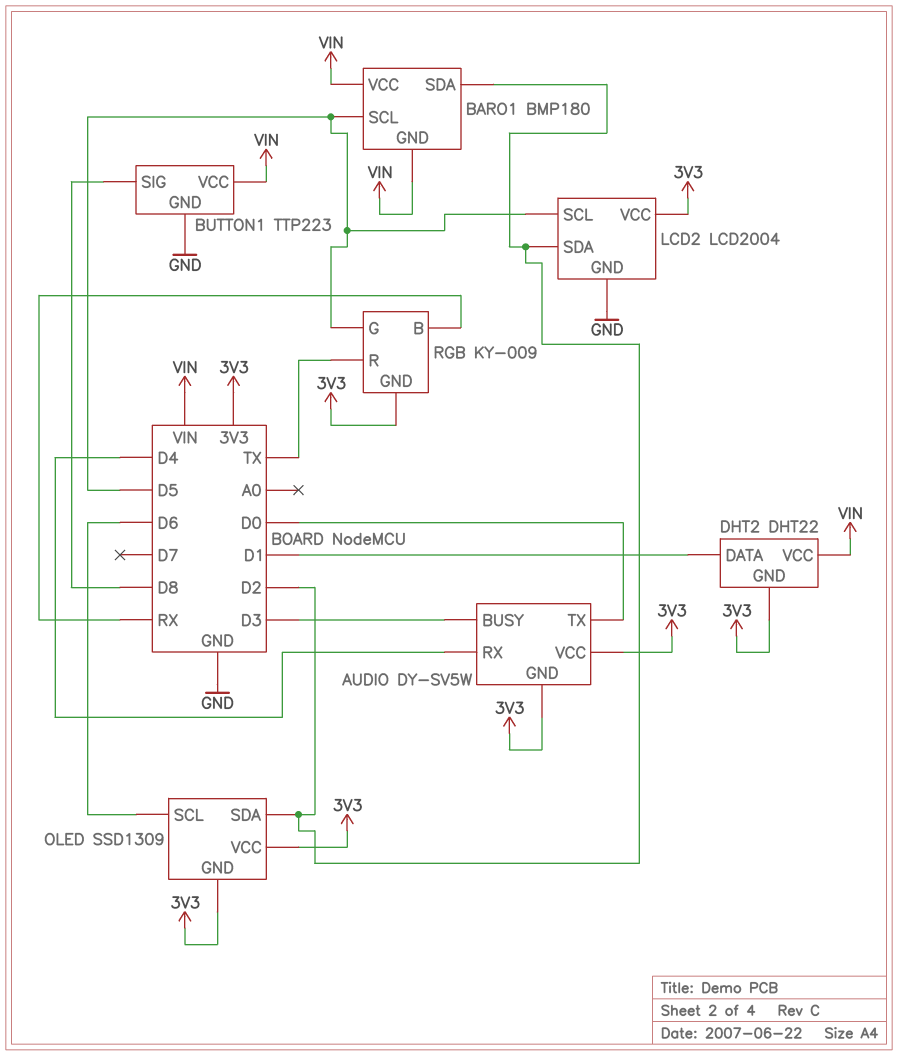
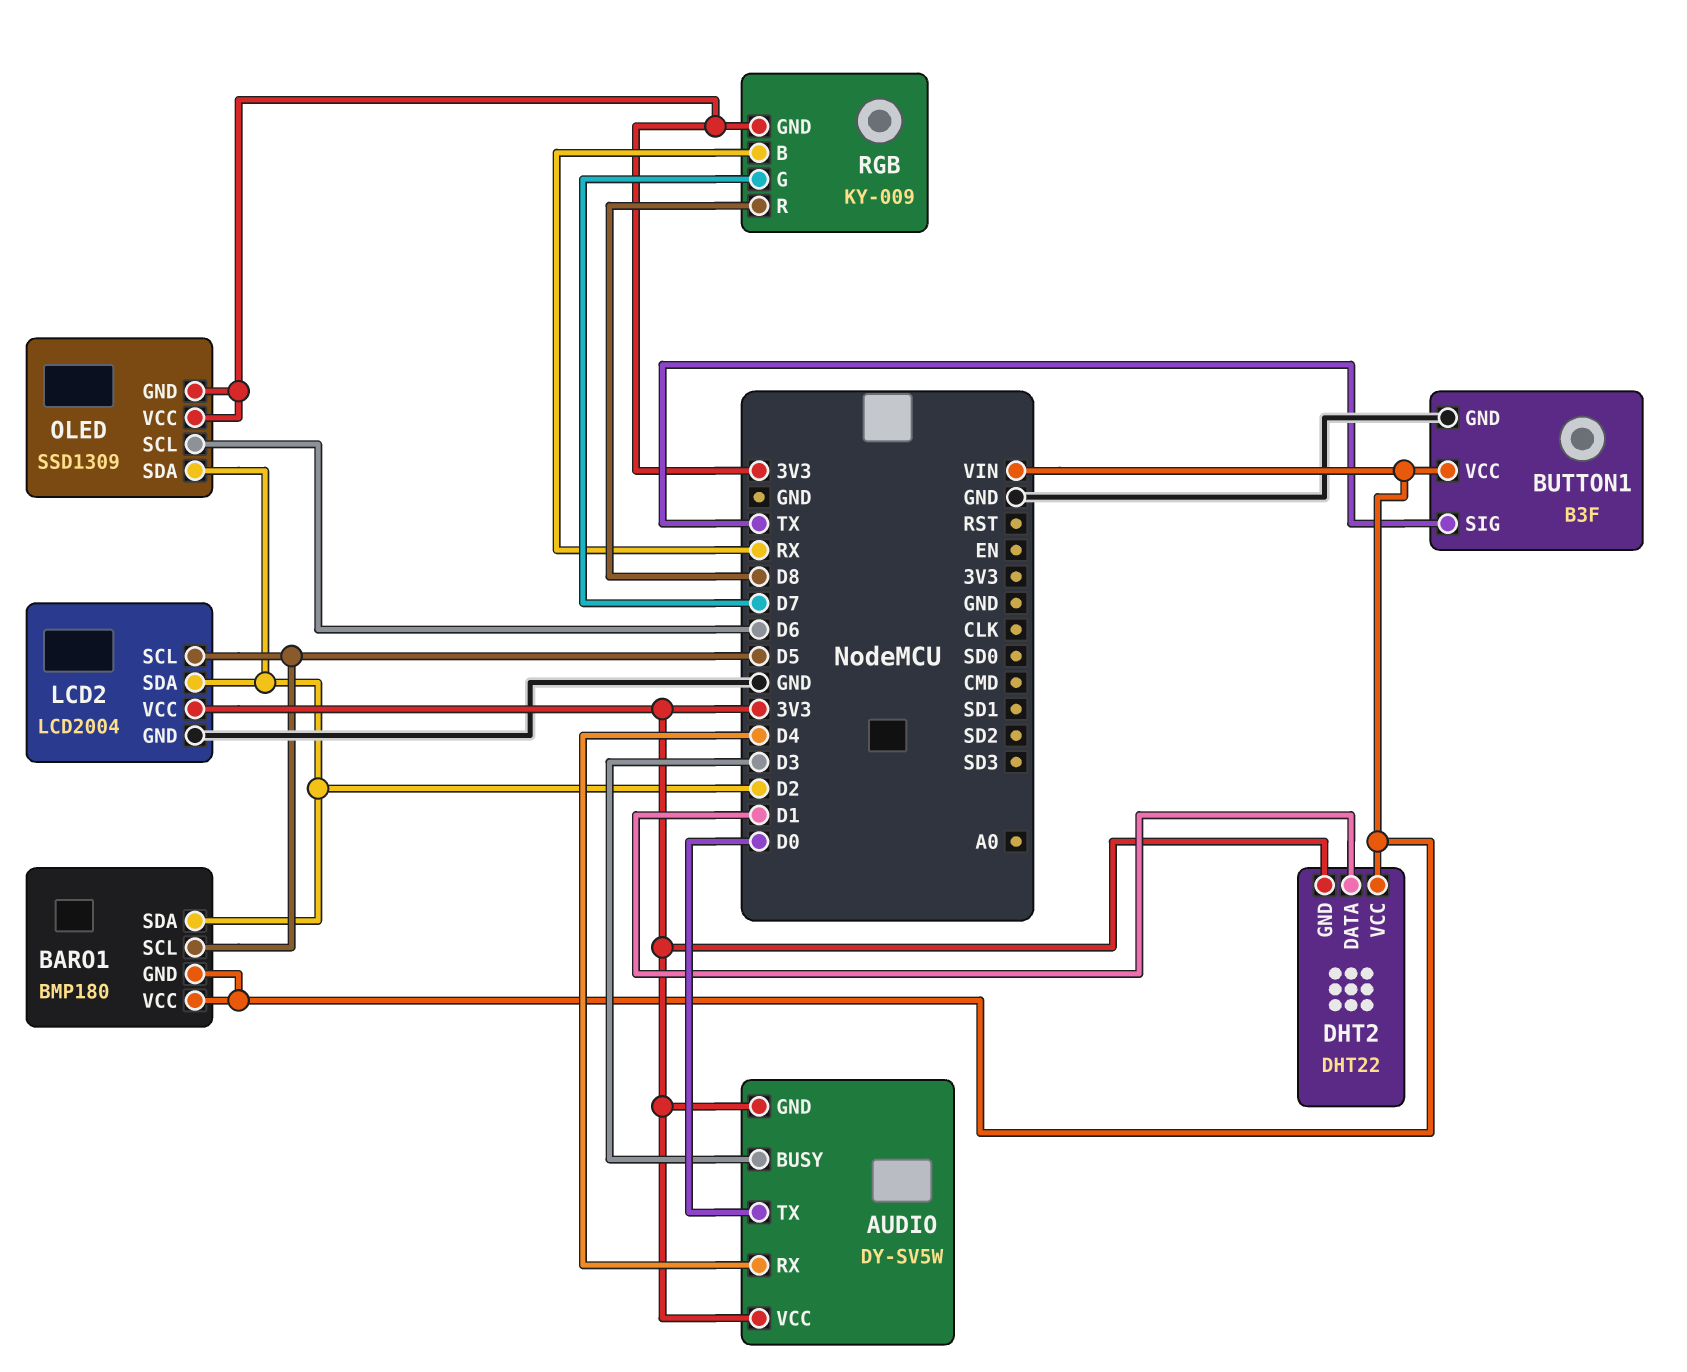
BUTTON1: TTP223 -> B3F
BUTTON1 pin SIG: D8 -> TX
RGB pin G: D5 -> D7
RGB pin R: TX -> D8

